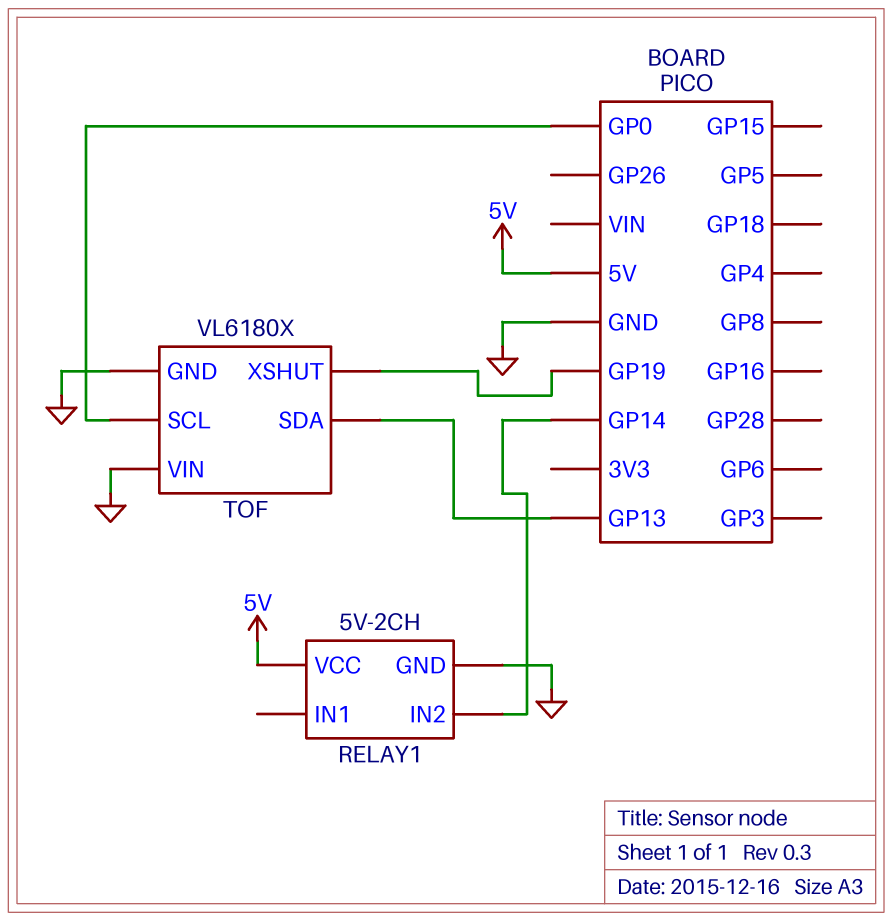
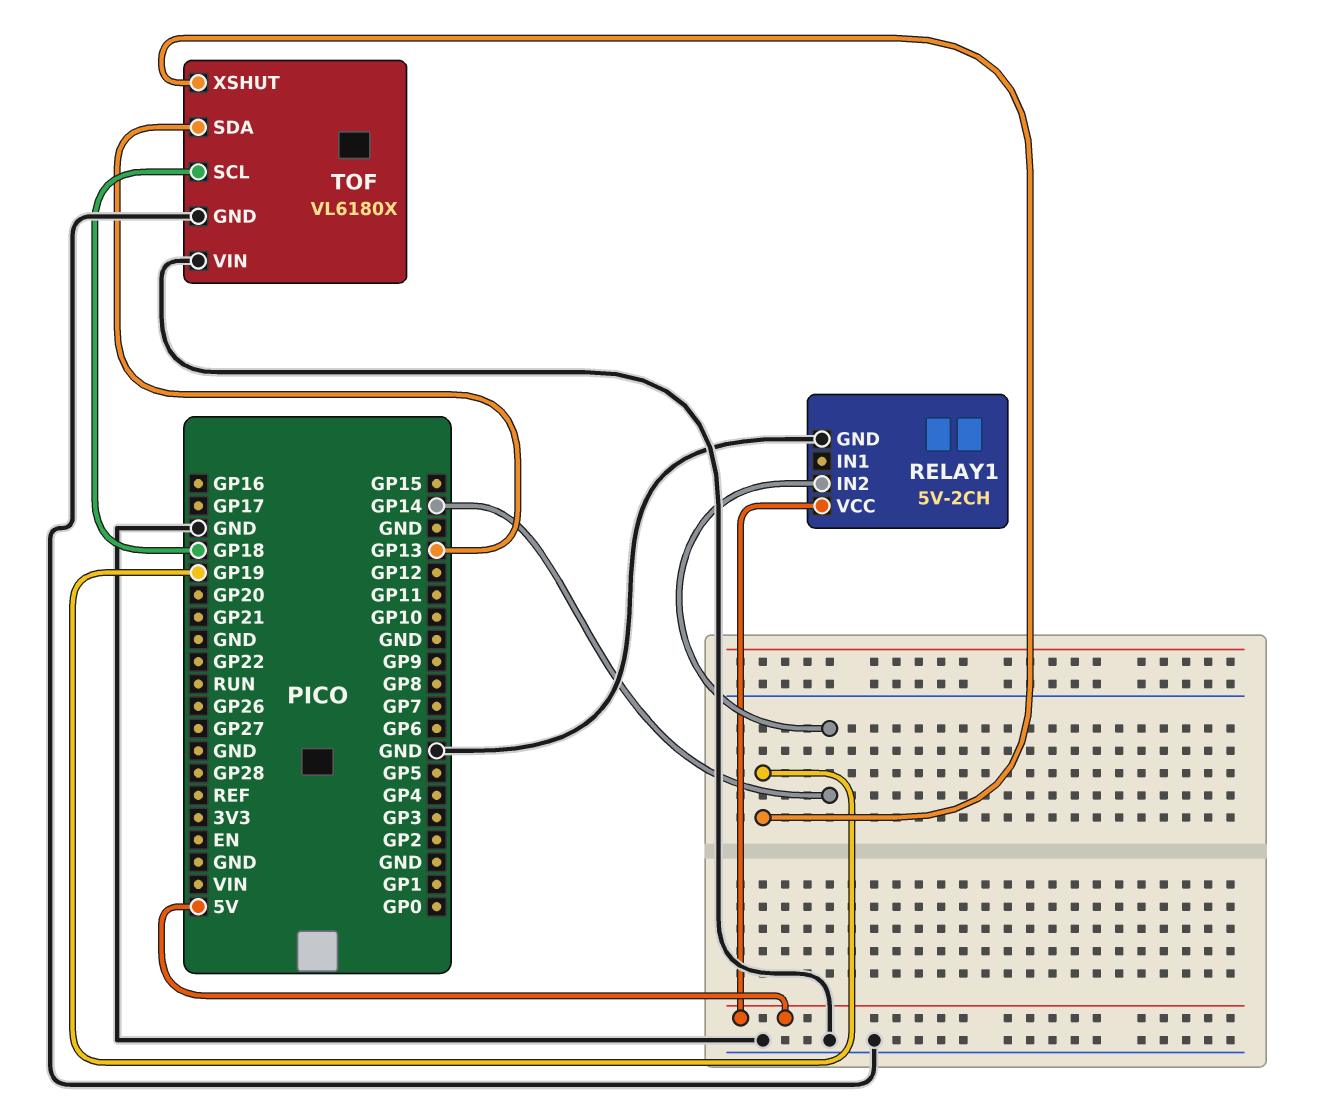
TOF pin SCL: GP0 -> GP18

